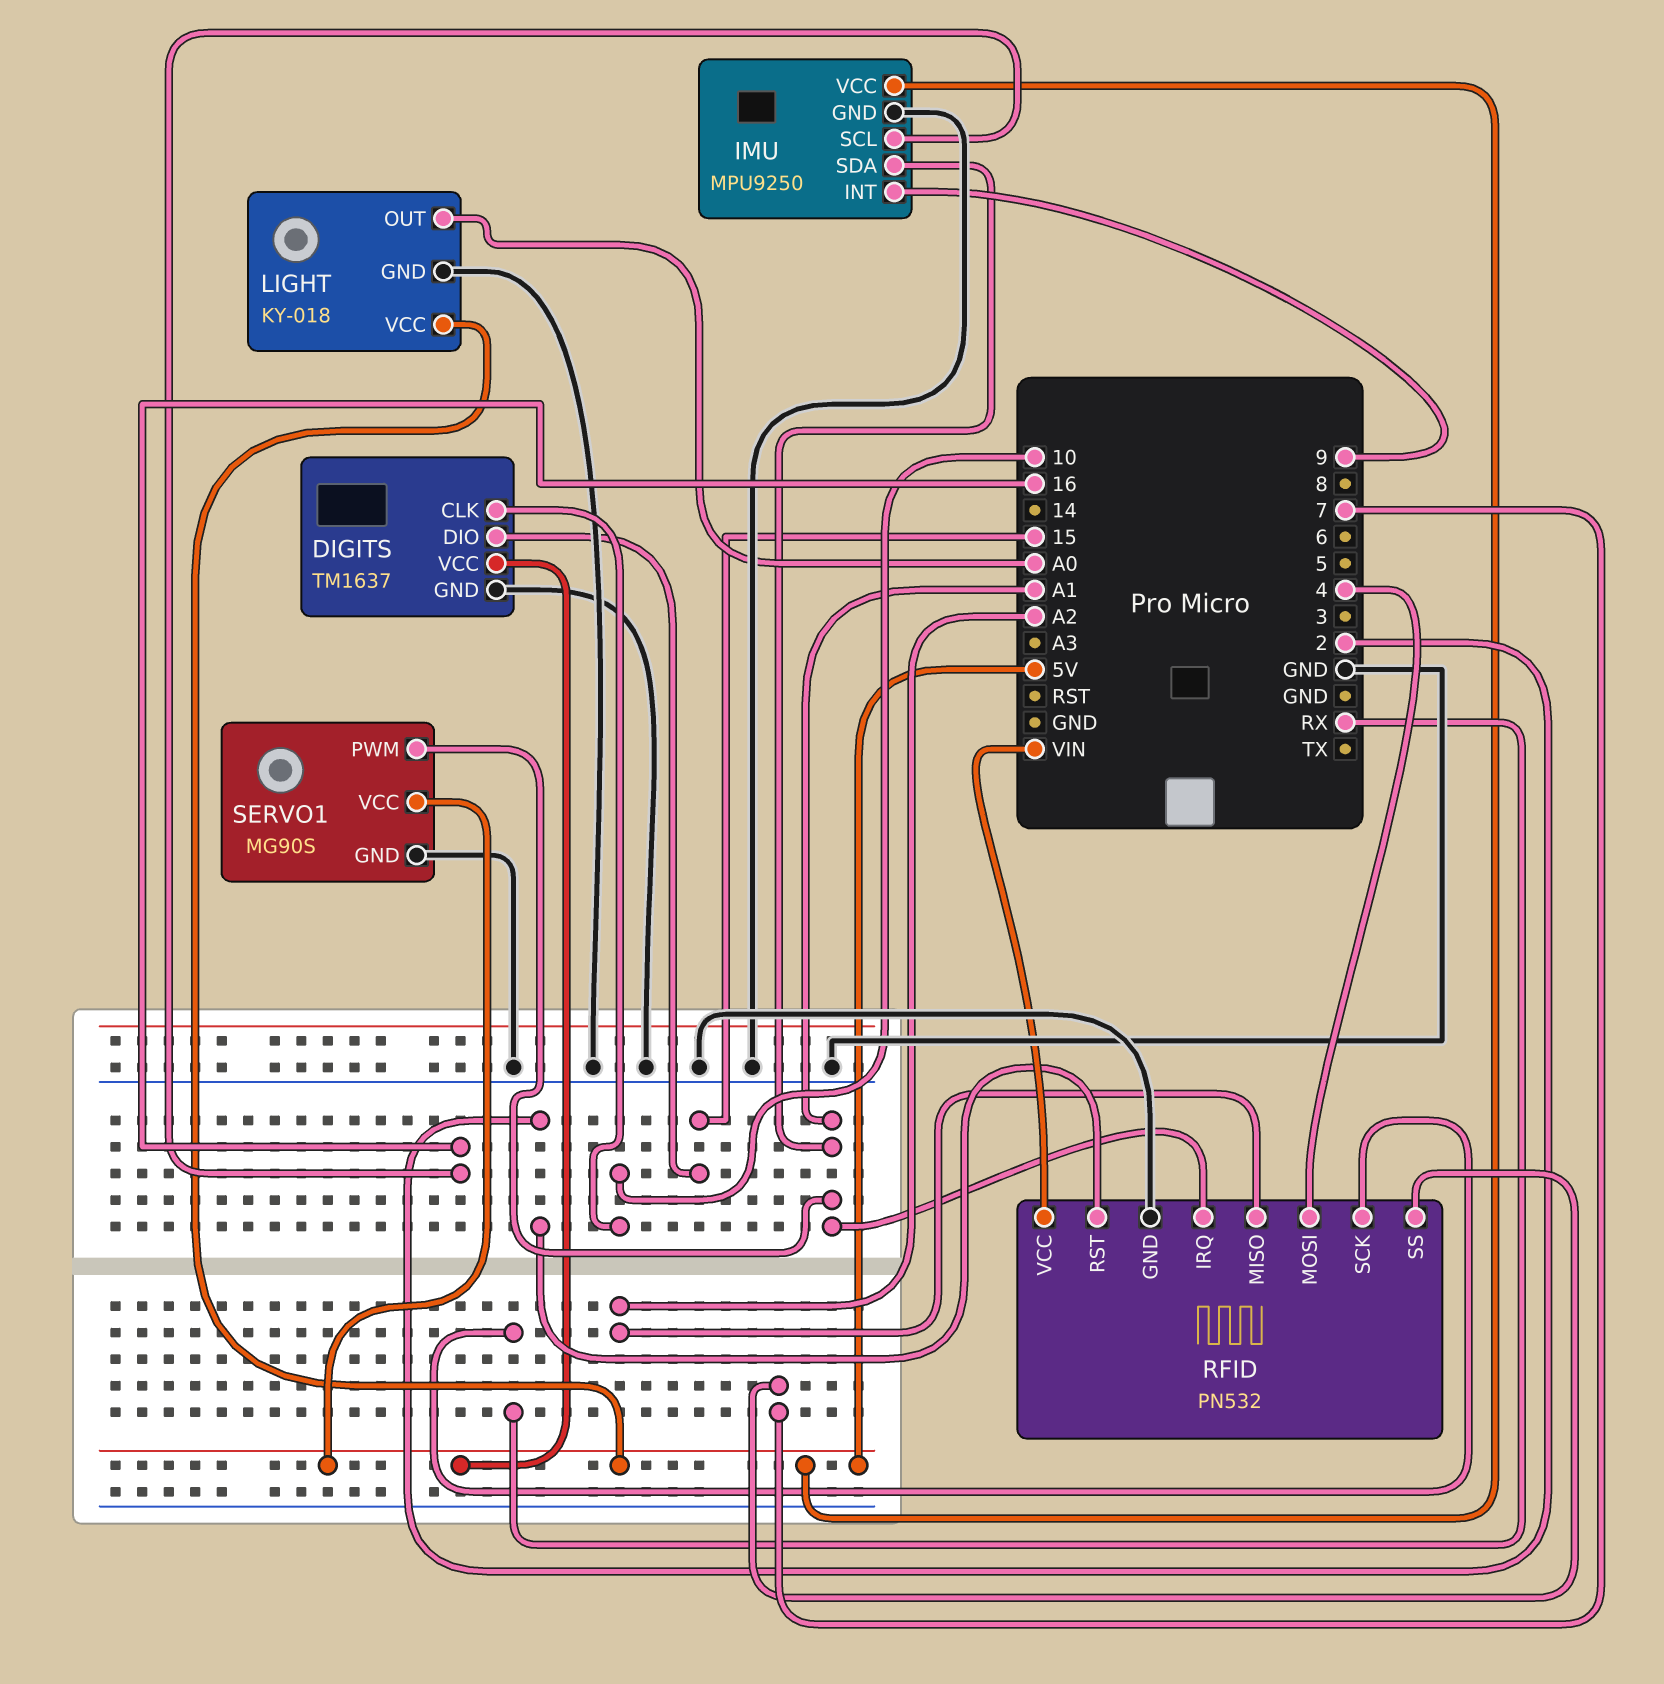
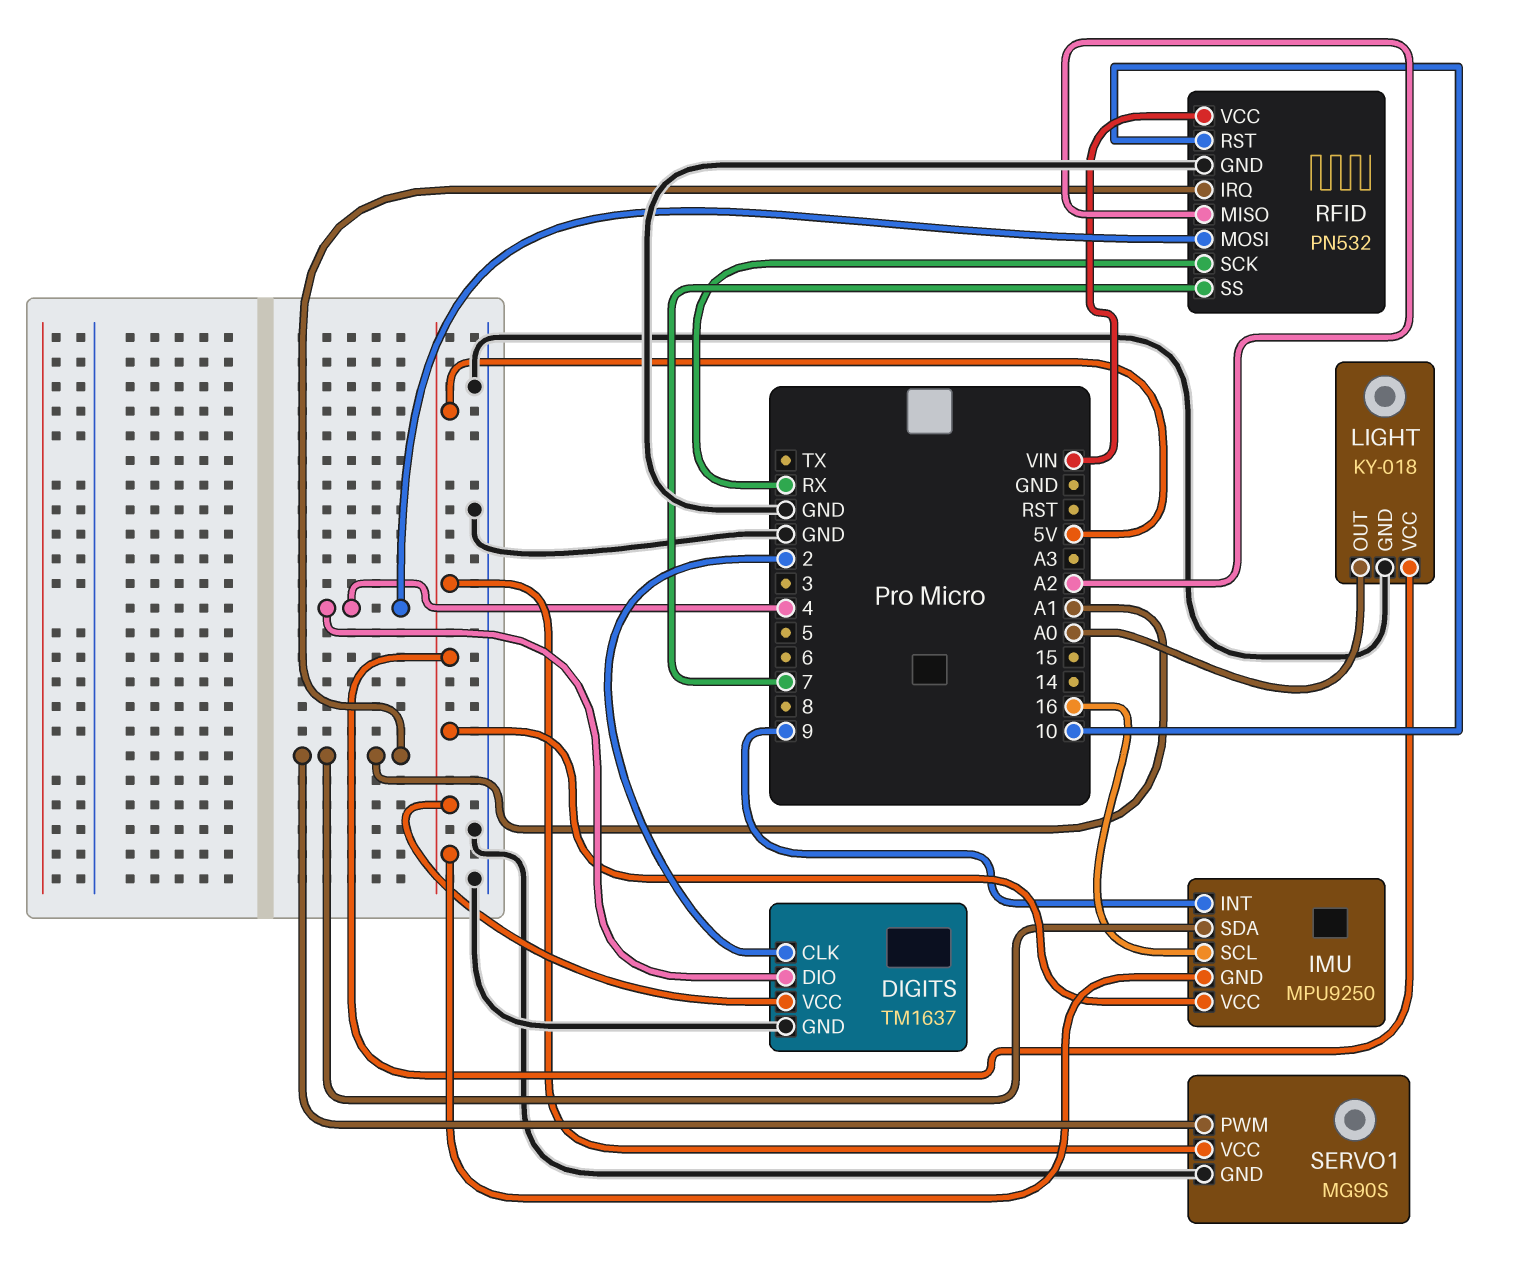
DIGITS pin CLK: 10 -> 2
DIGITS pin DIO: 15 -> 4
IMU pin GND: GND -> 5V
RFID pin RST: 2 -> 10

